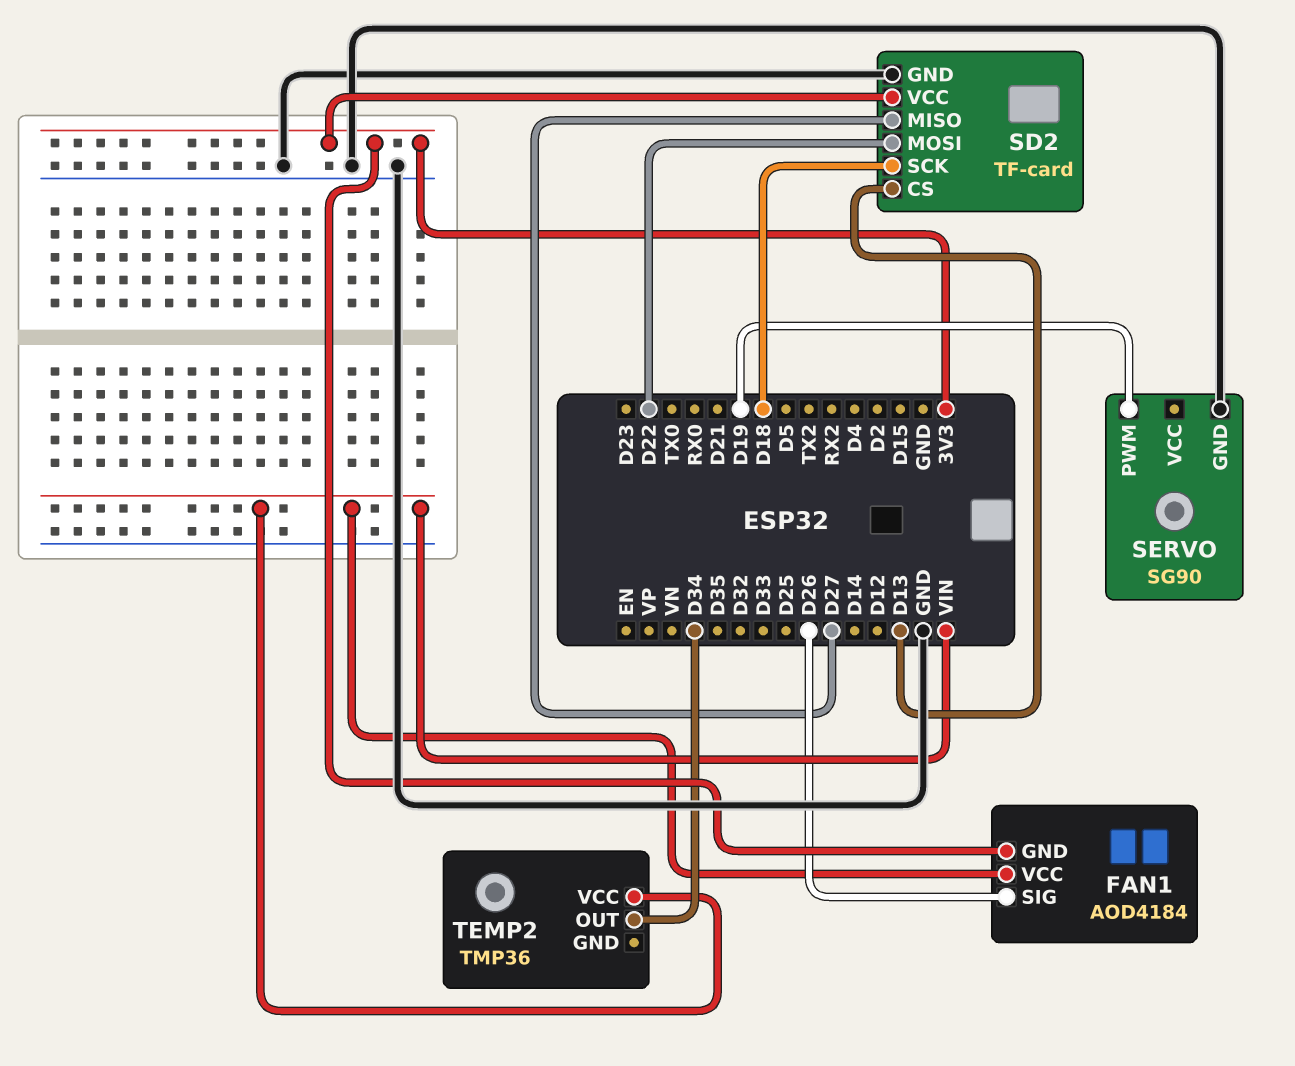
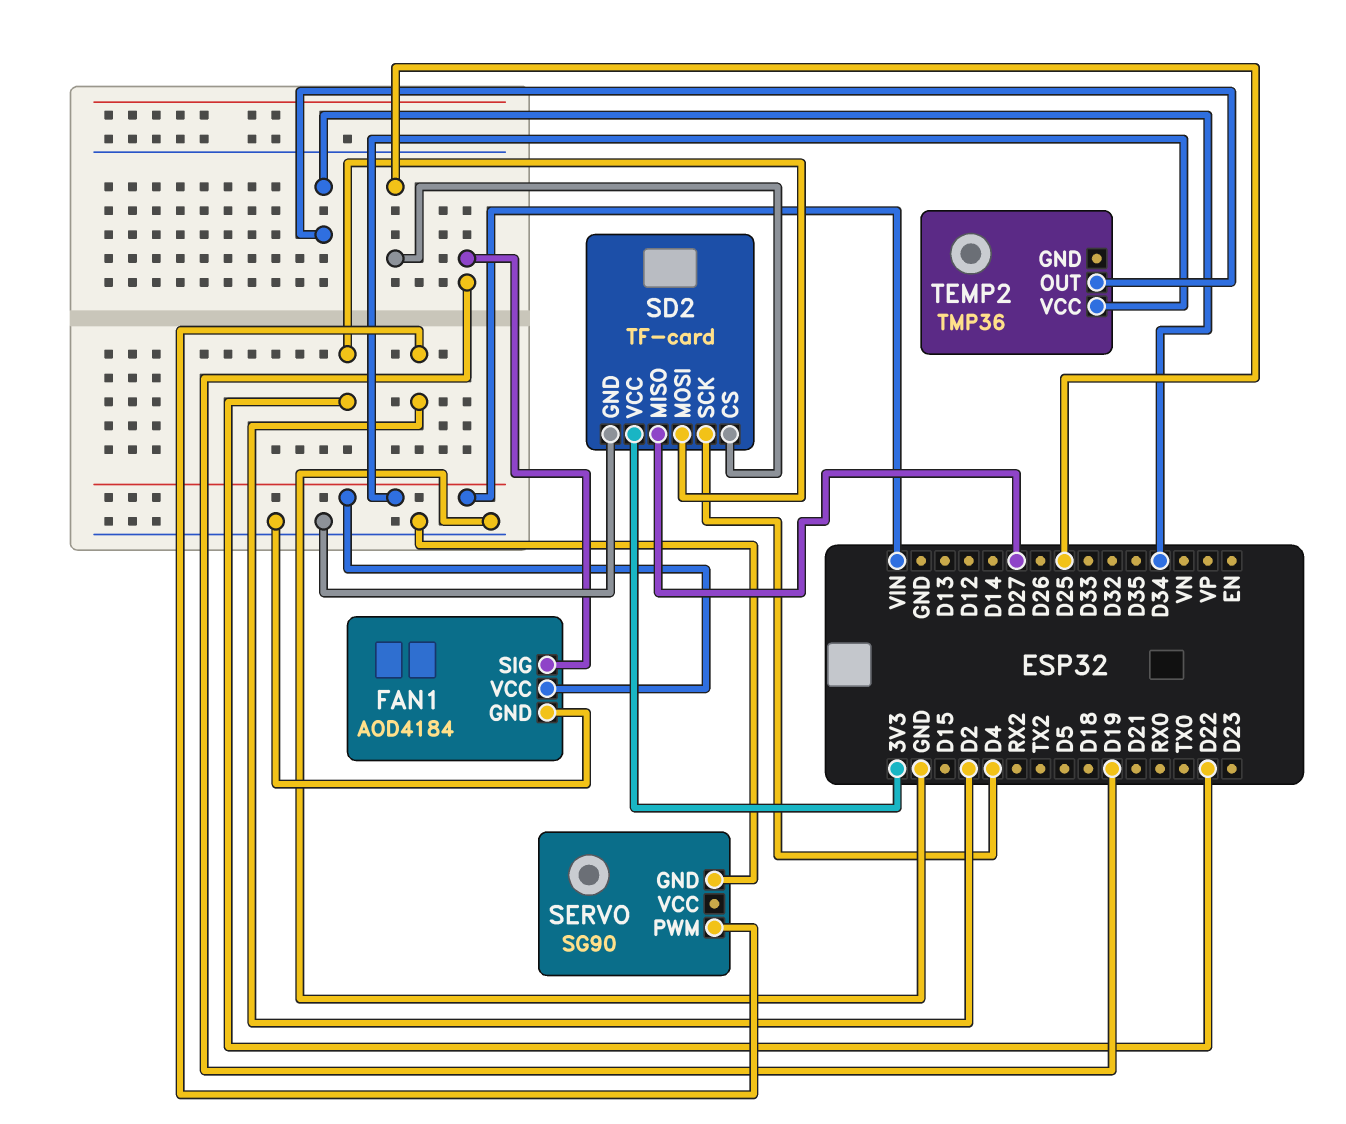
FAN1 pin GND: 3V3 -> GND
FAN1 pin SIG: D26 -> D19
SD2 pin CS: D13 -> D25
SD2 pin SCK: D18 -> D4
SERVO pin PWM: D19 -> D2

